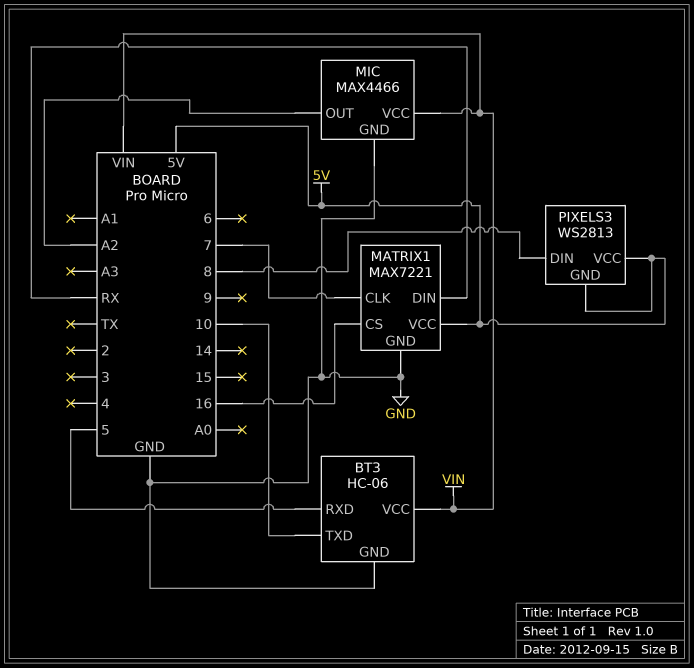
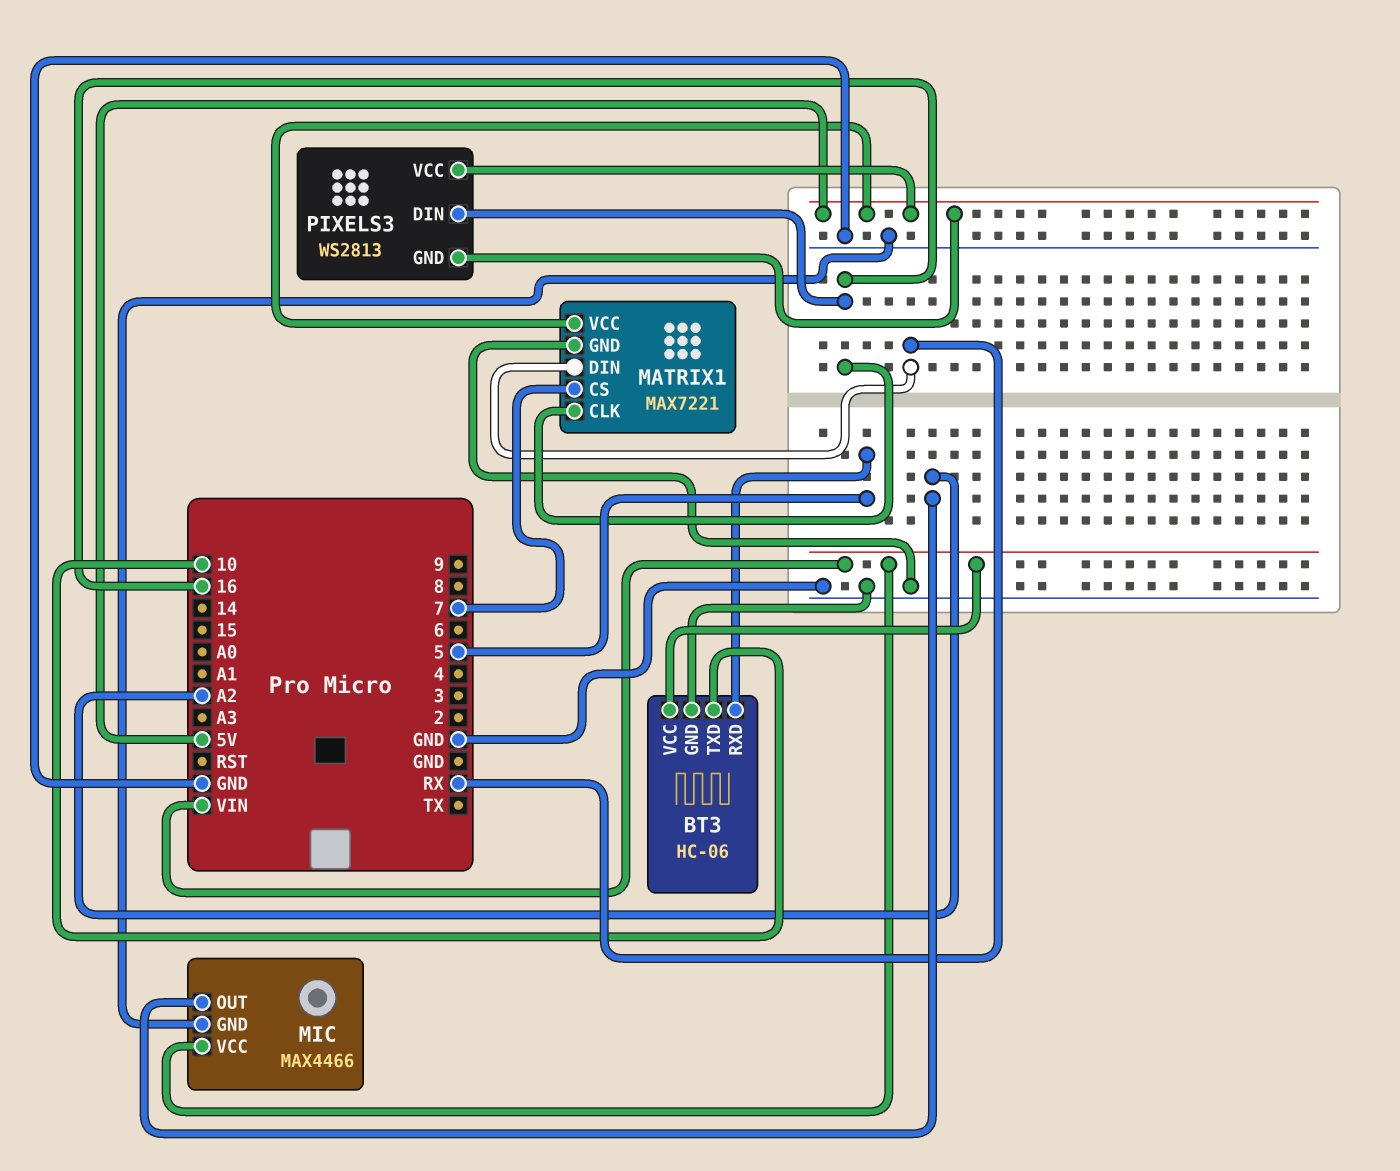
MATRIX1 pin CLK: 7 -> 16
MATRIX1 pin CS: 16 -> 7
PIXELS3 pin DIN: 8 -> 16

